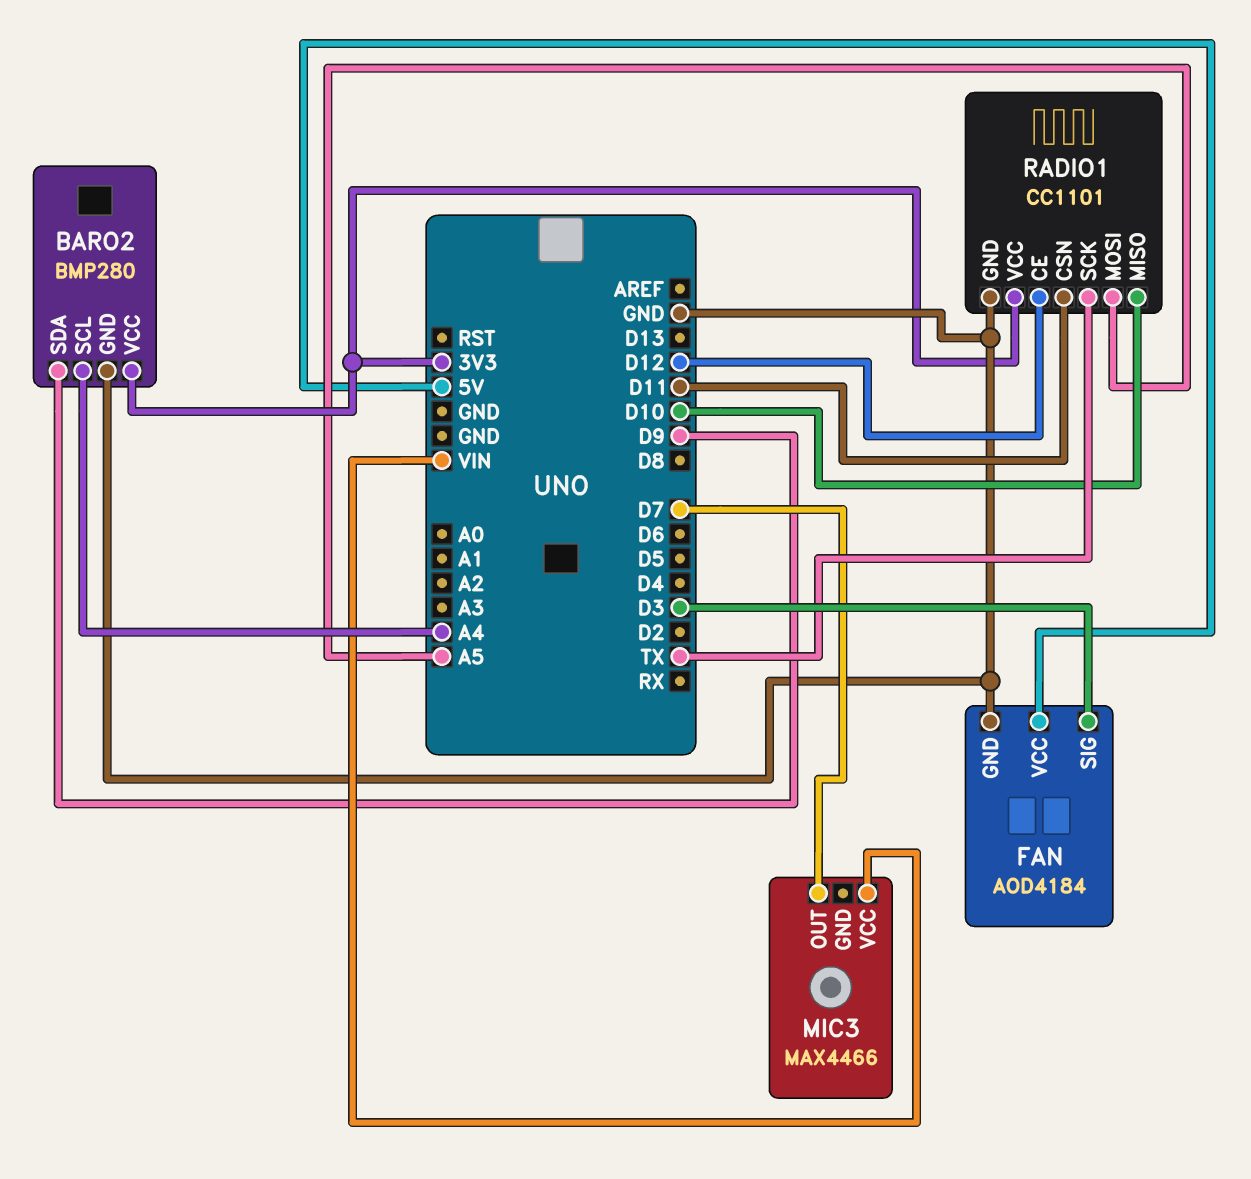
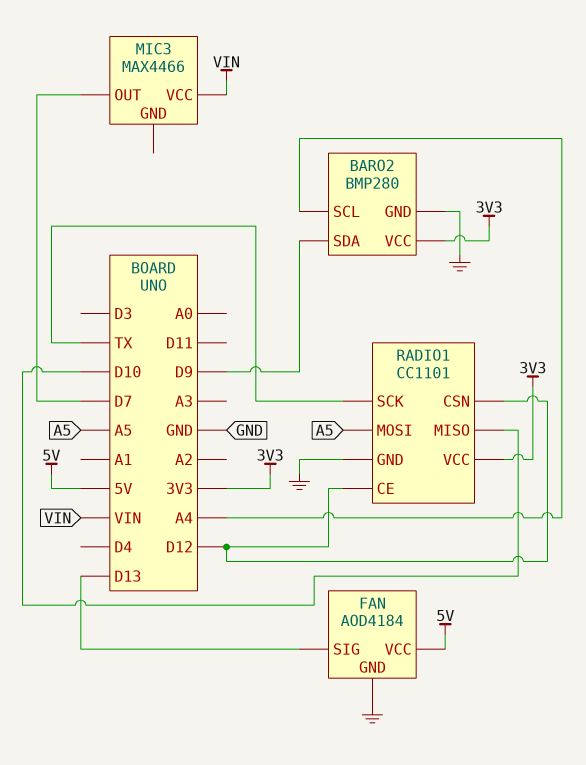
FAN pin SIG: D3 -> D13
RADIO1 pin CSN: D11 -> D12

